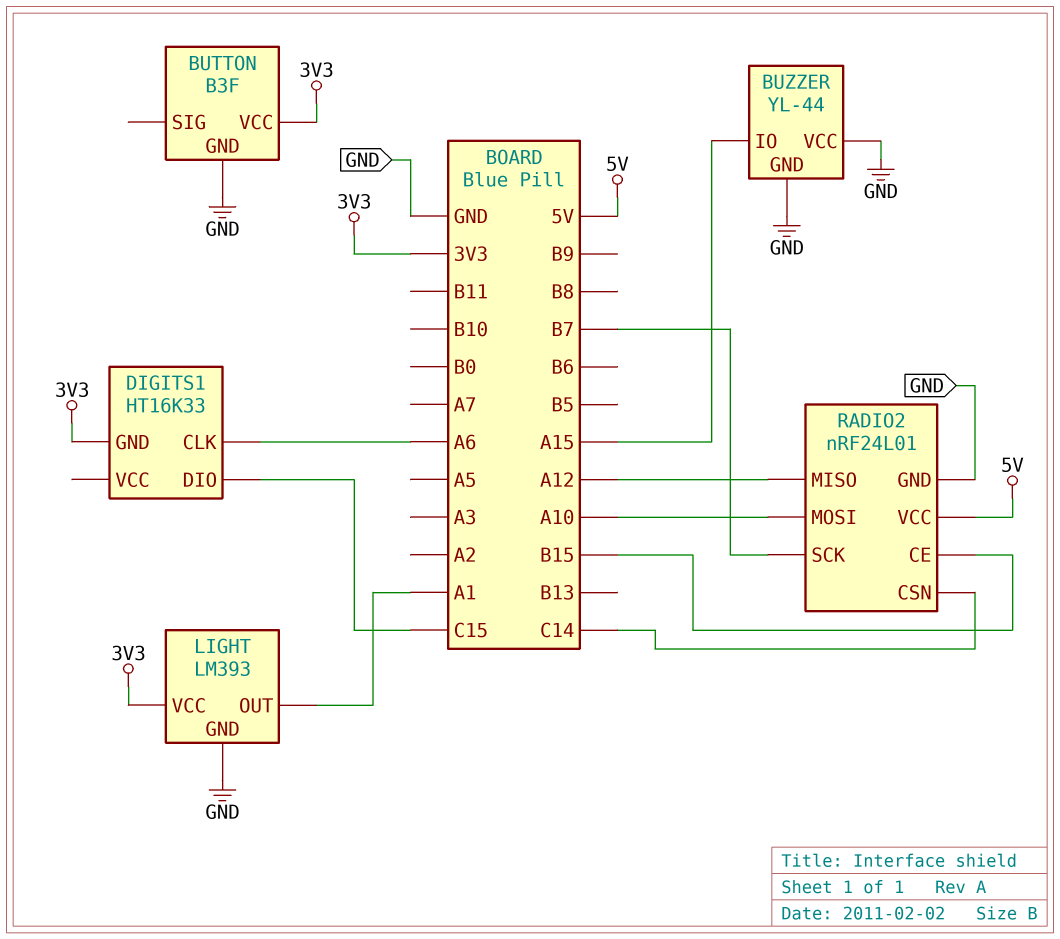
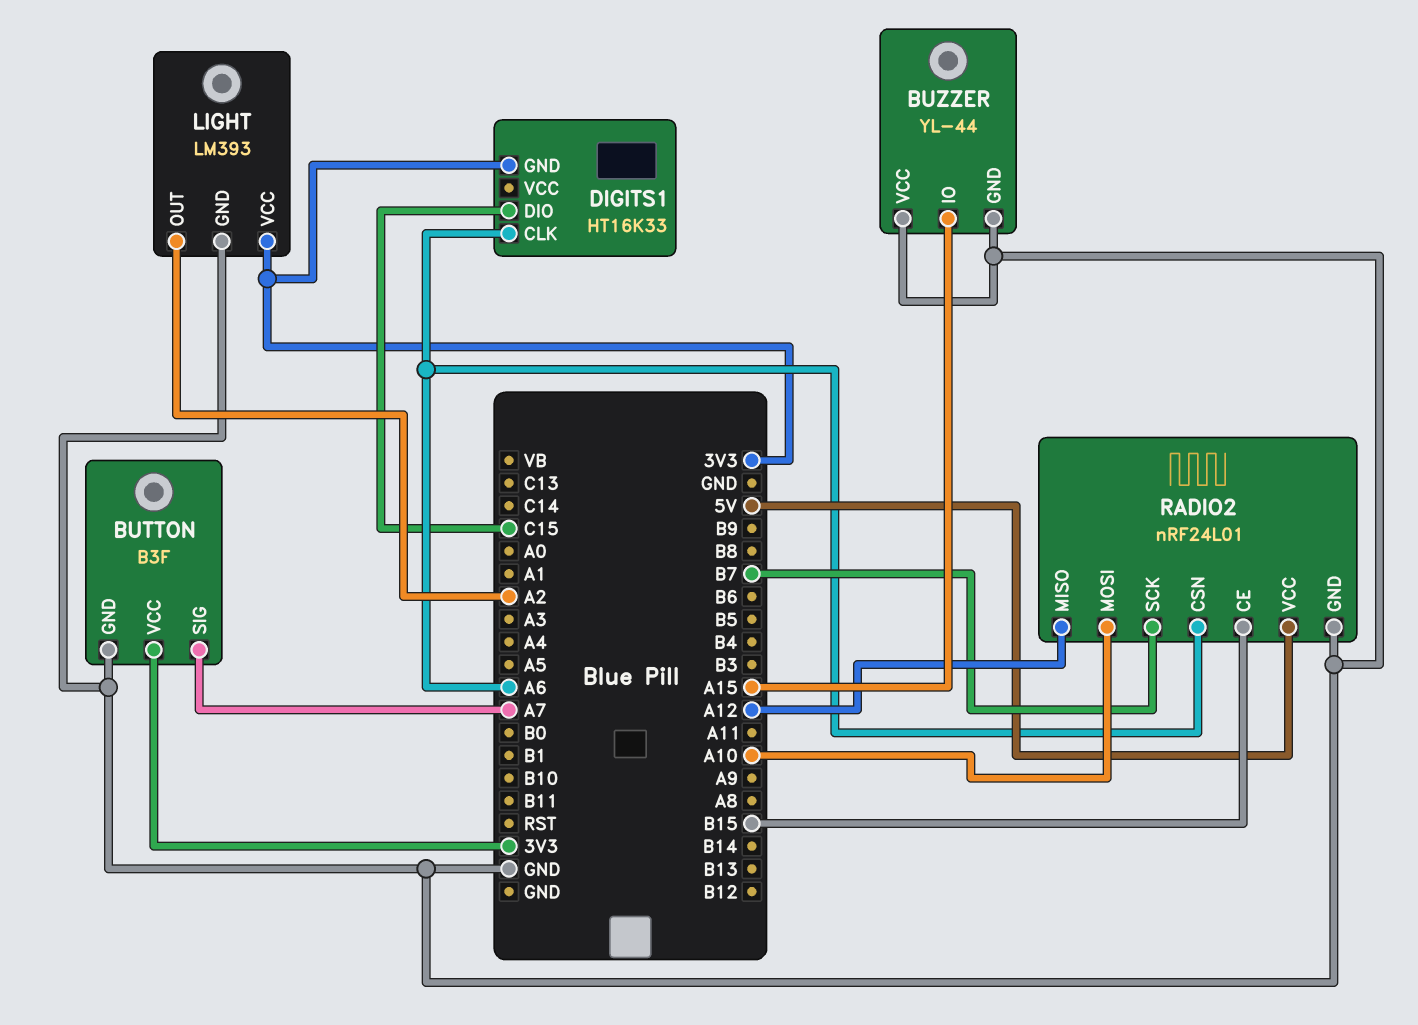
BUTTON pin SIG: none -> A7
LIGHT pin OUT: A1 -> A2
RADIO2 pin CSN: C14 -> A6

